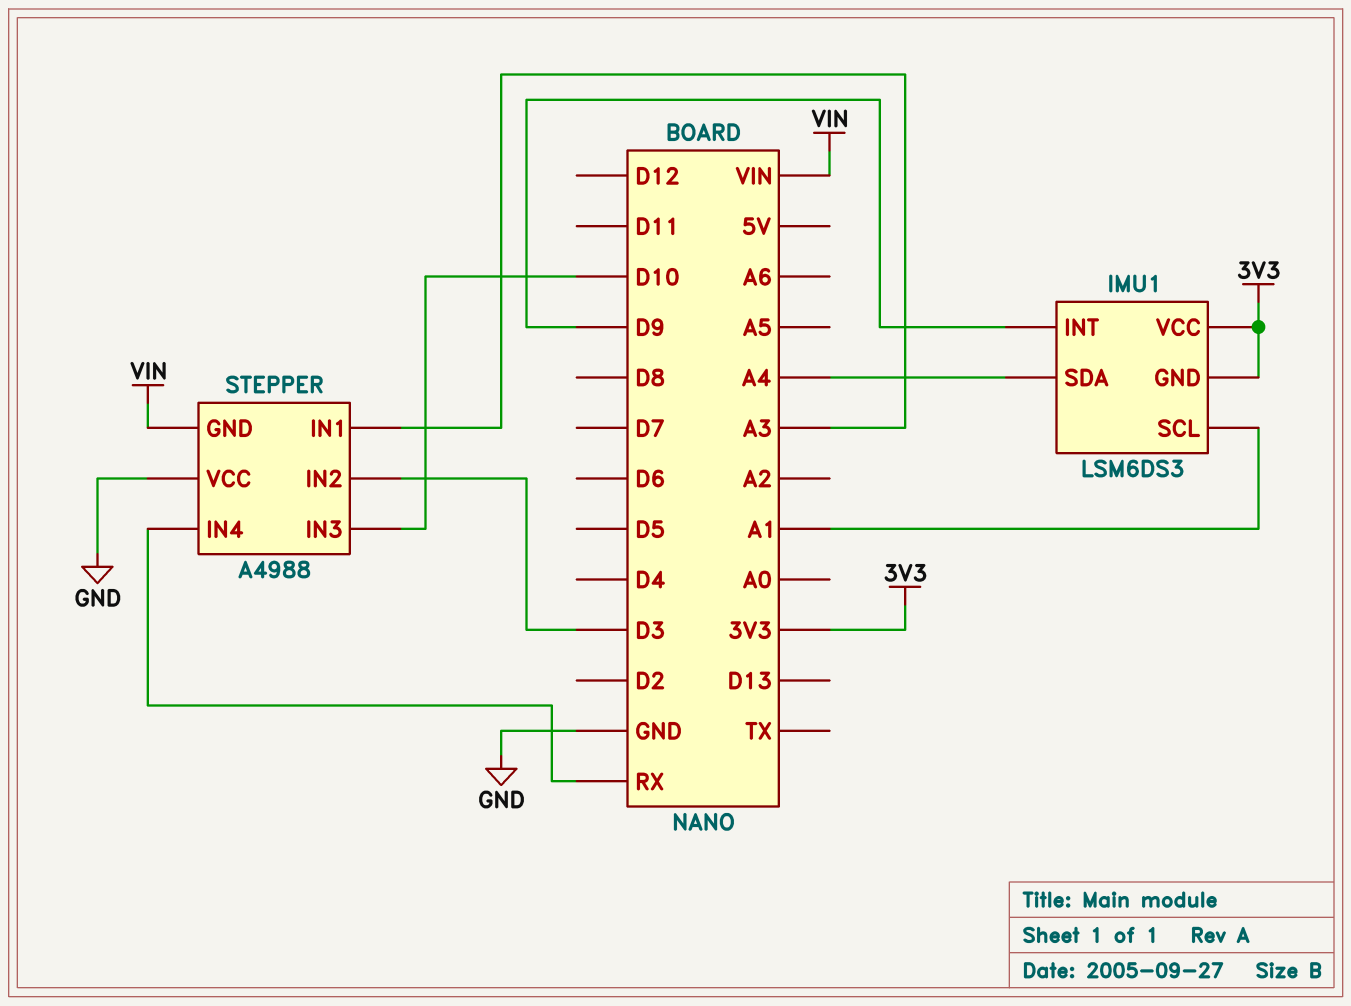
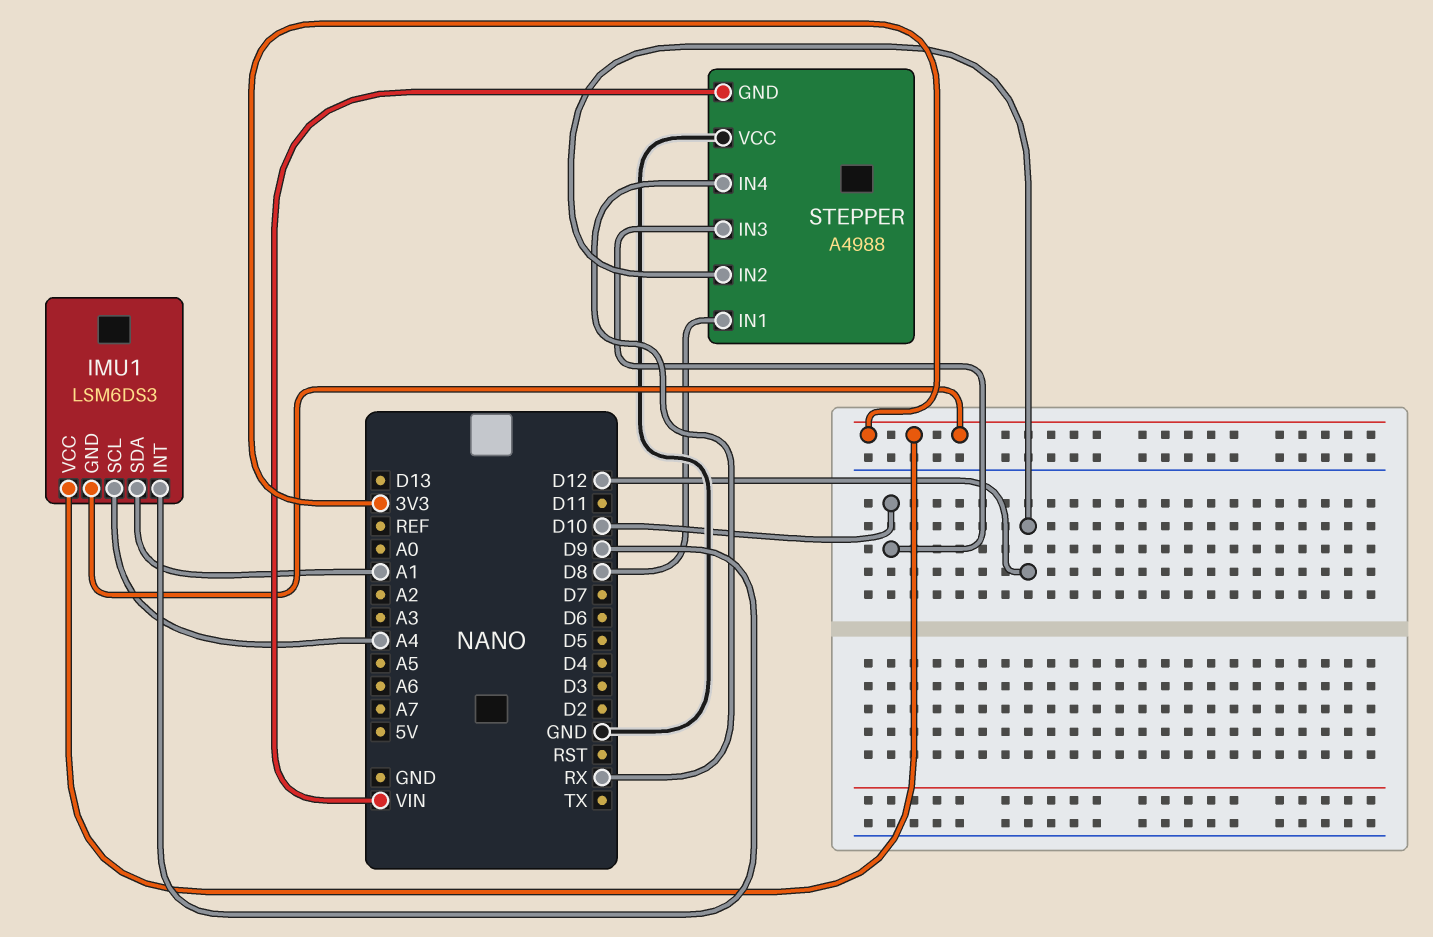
IMU1 pin SCL: A1 -> A4
IMU1 pin SDA: A4 -> A1
STEPPER pin IN1: A3 -> D8
STEPPER pin IN2: D3 -> D12

